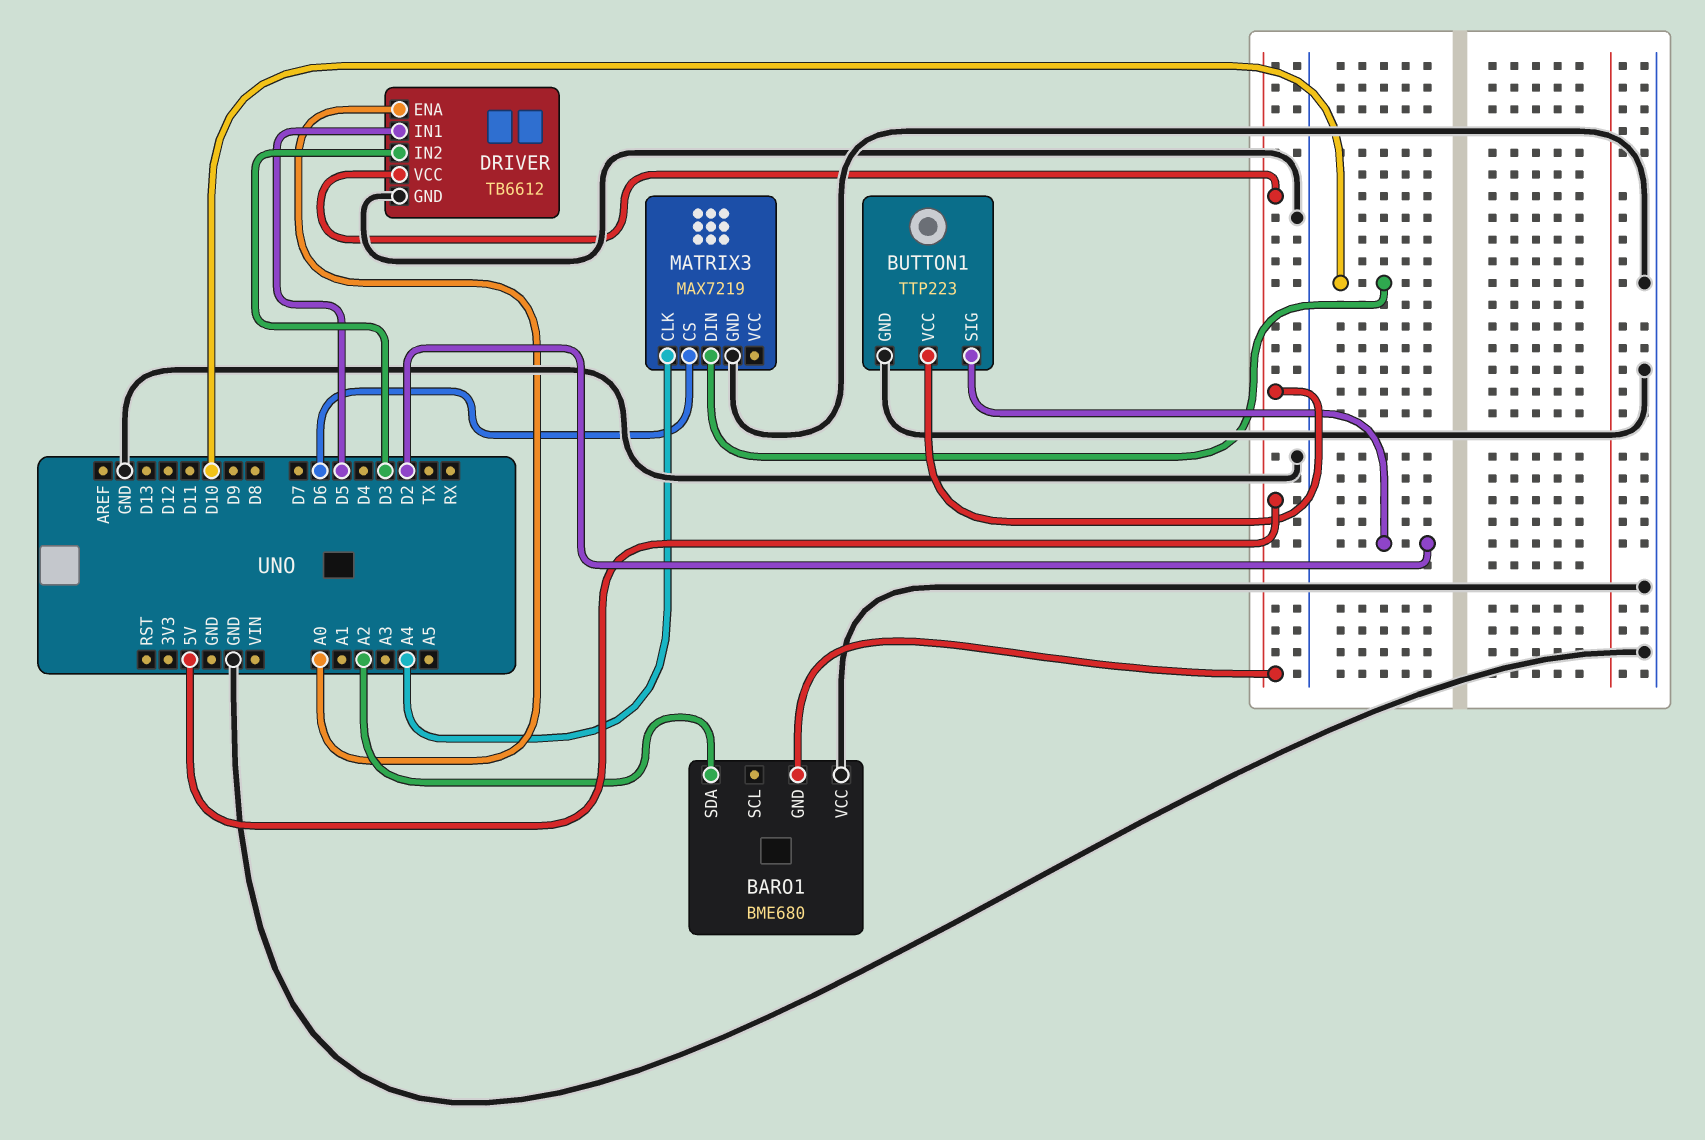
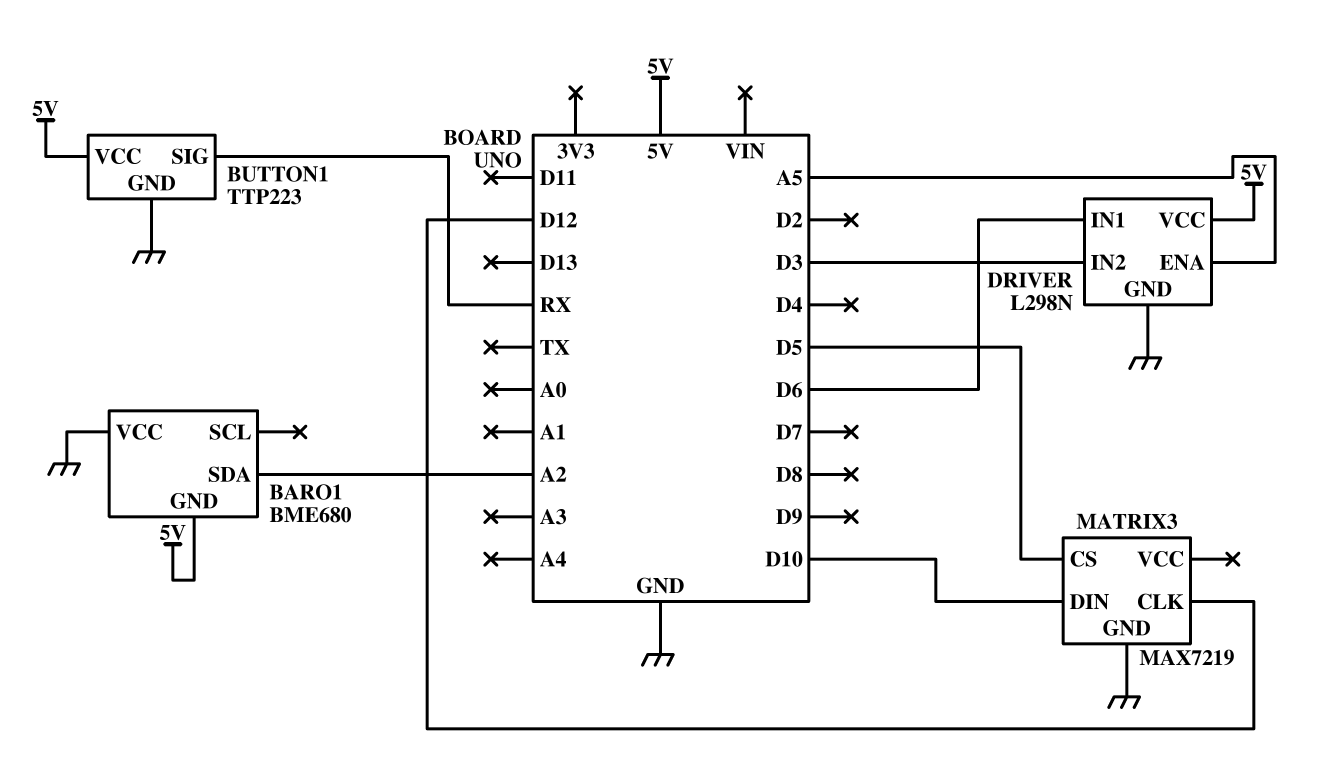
BUTTON1 pin SIG: D2 -> RX
DRIVER: TB6612 -> L298N
DRIVER pin ENA: A0 -> A5
DRIVER pin IN1: D5 -> D6
MATRIX3 pin CLK: A4 -> D12
MATRIX3 pin CS: D6 -> D5

